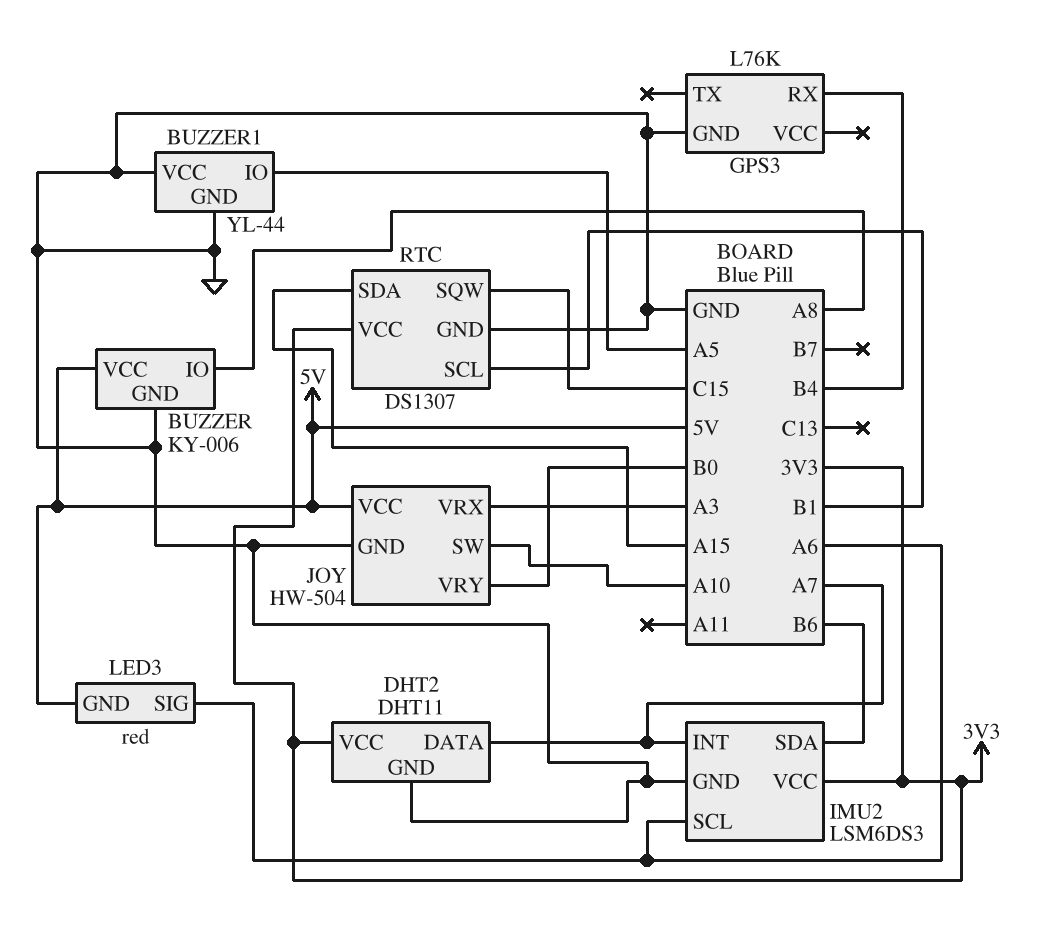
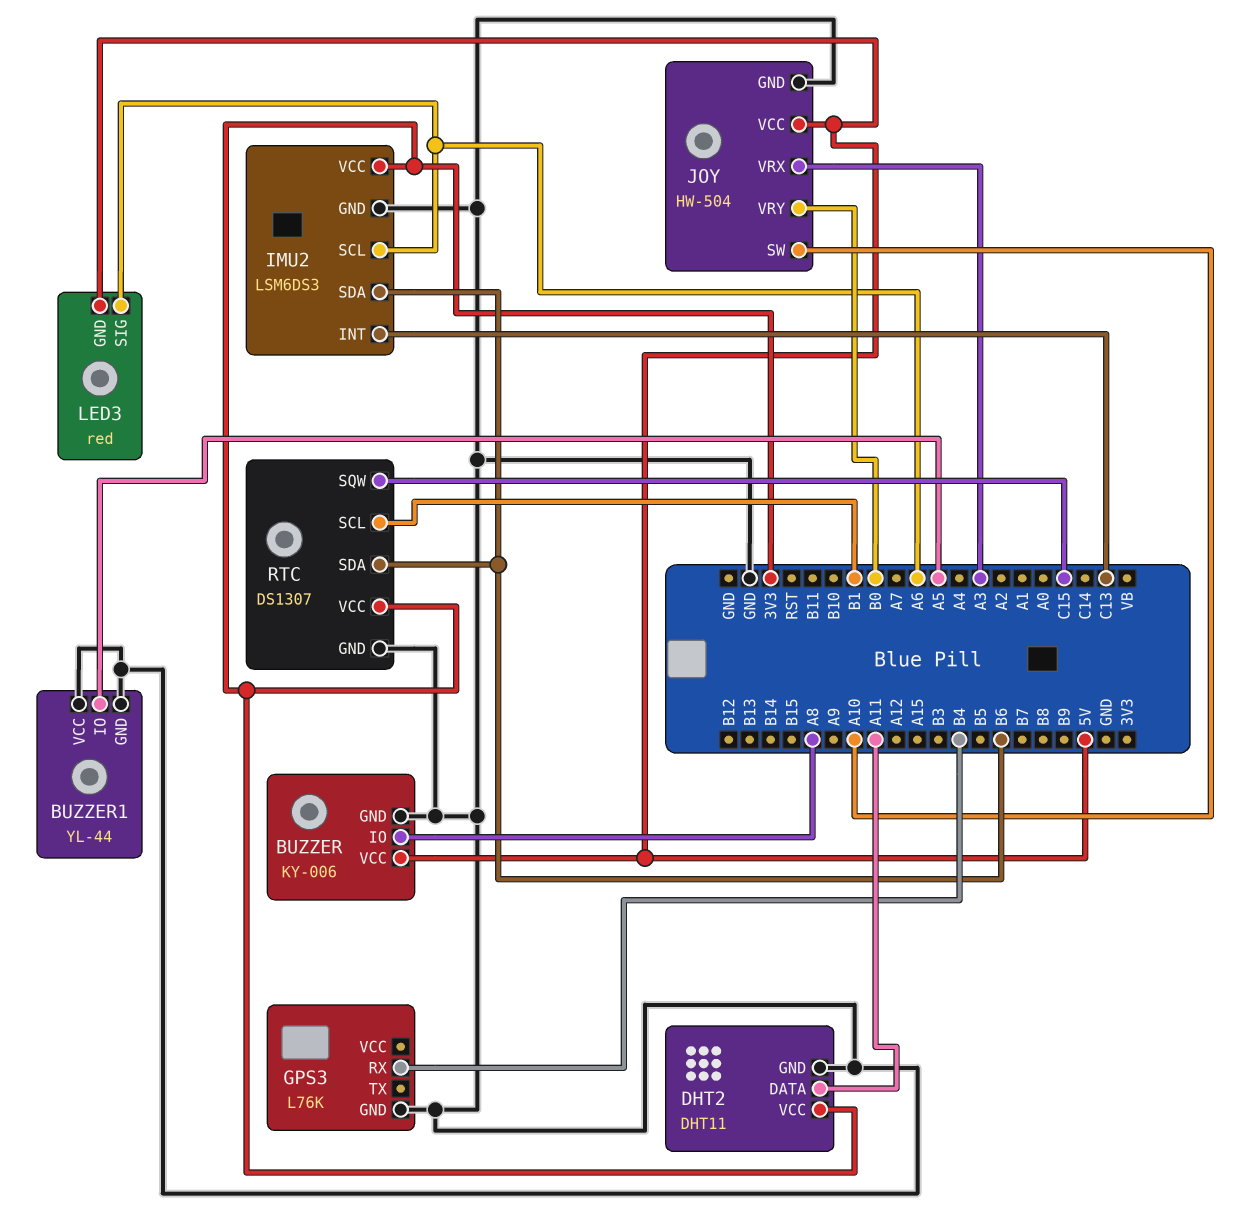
DHT2 pin DATA: A7 -> A11
IMU2 pin INT: A7 -> C13
RTC pin SDA: A15 -> B6

